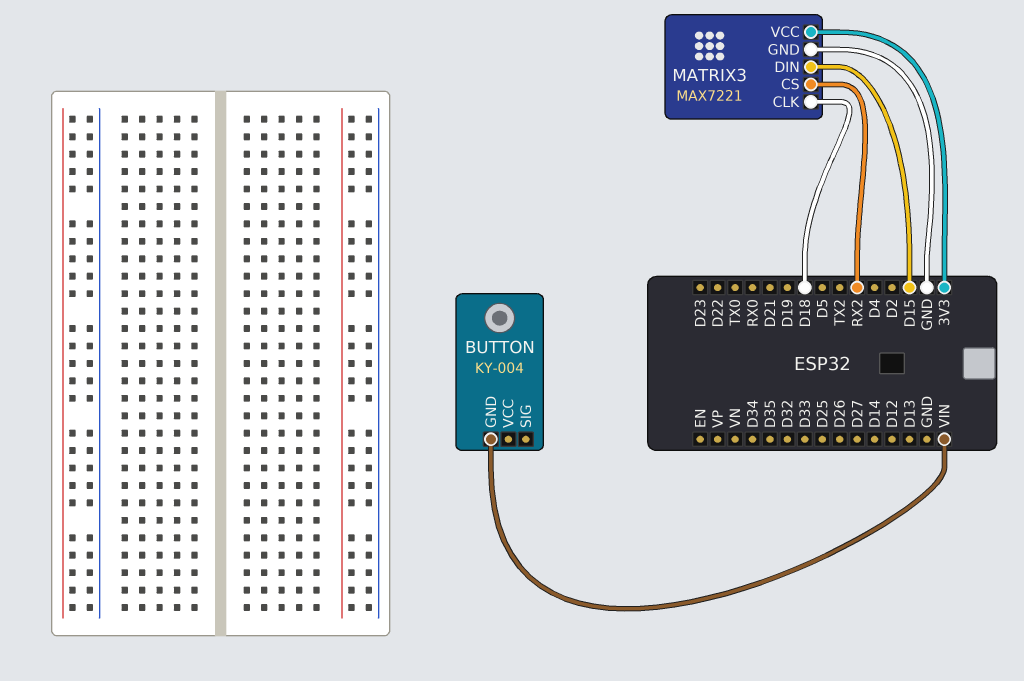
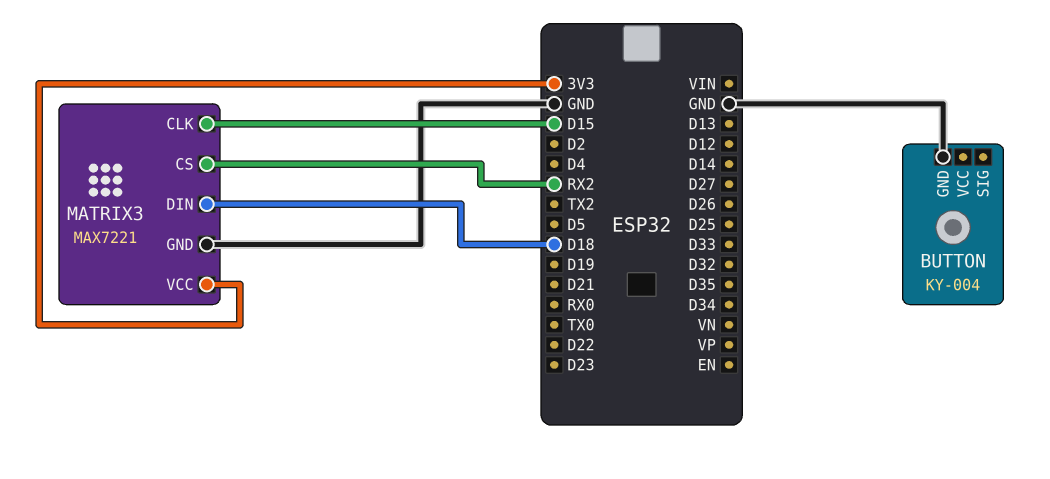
BUTTON pin GND: VIN -> GND
MATRIX3 pin CLK: D18 -> D15
MATRIX3 pin DIN: D15 -> D18

